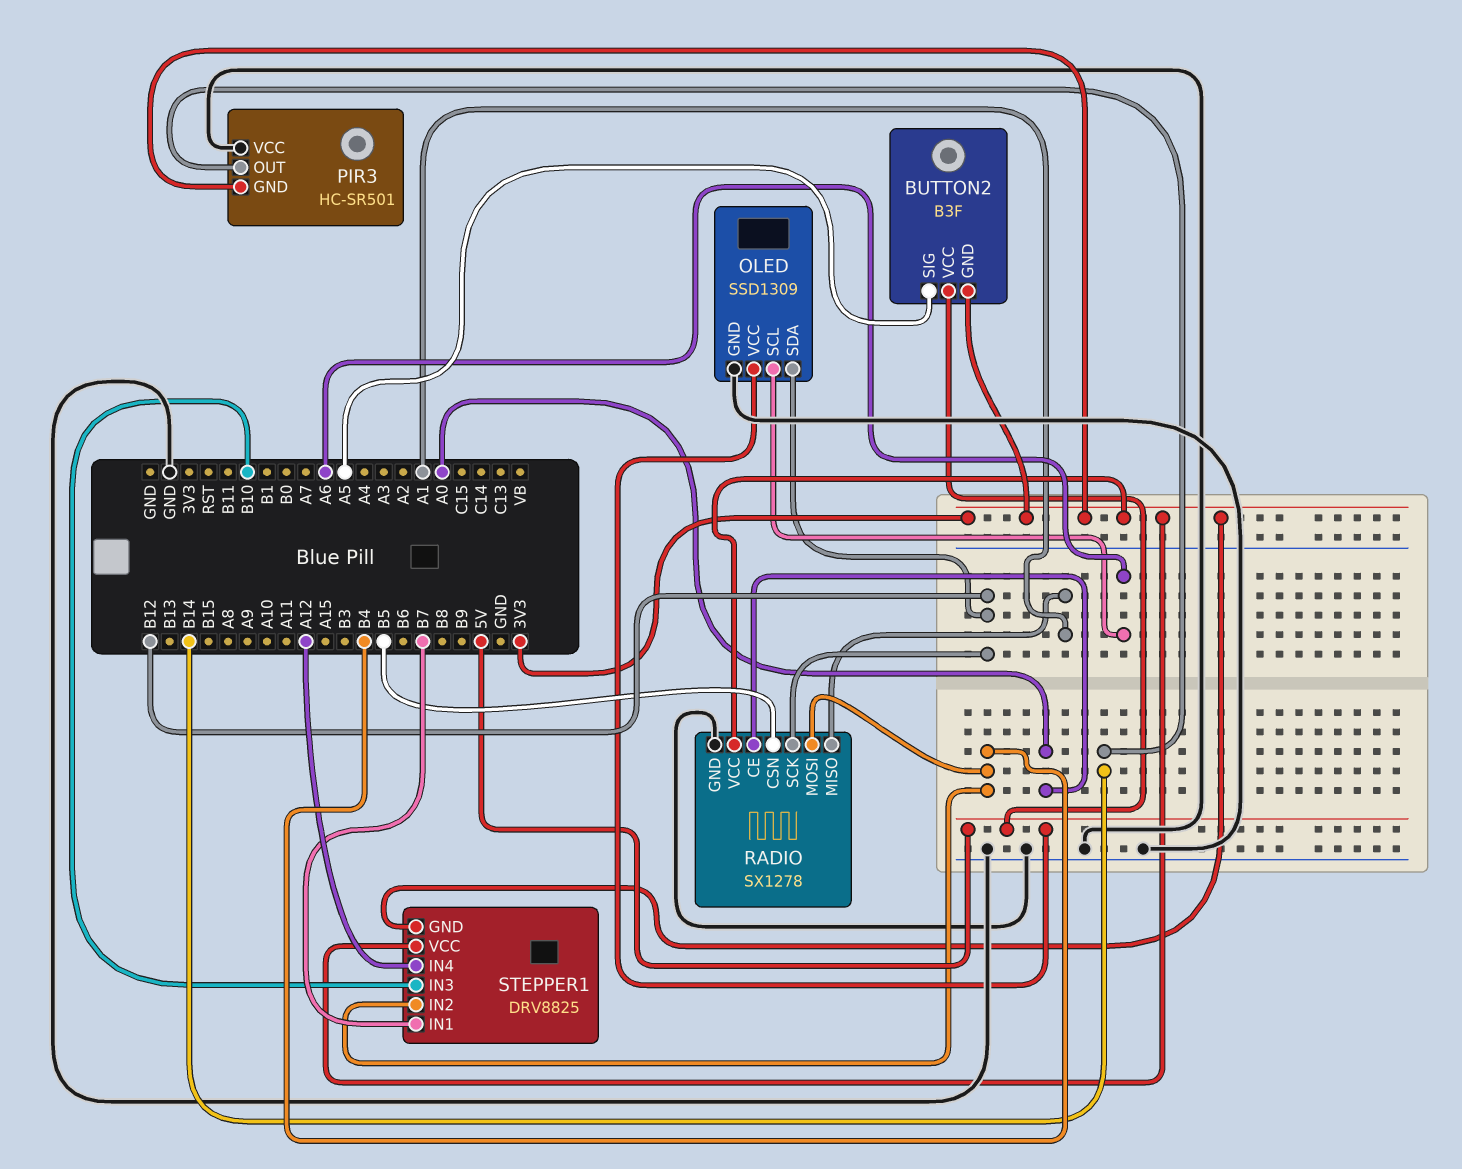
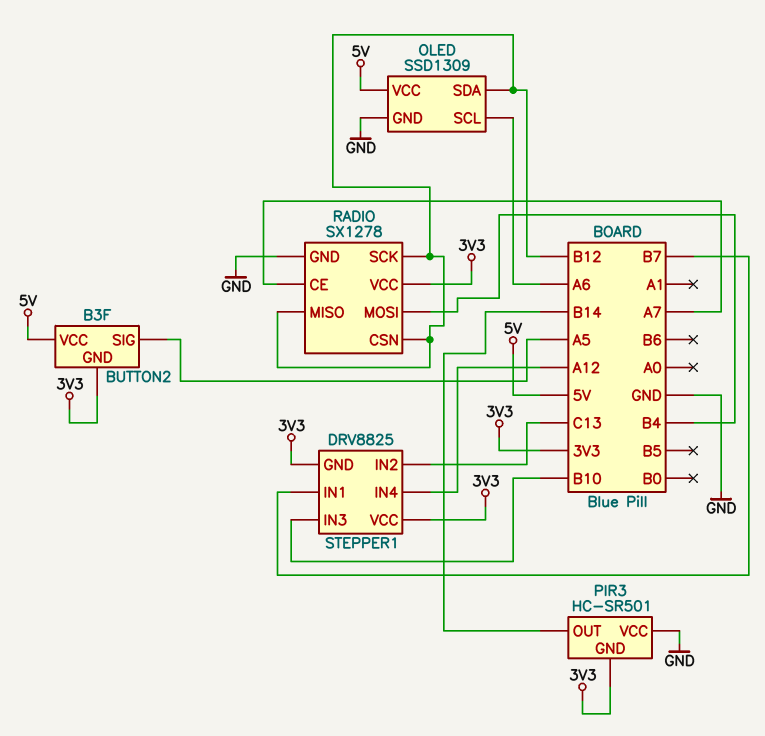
RADIO pin CE: A0 -> A7
RADIO pin CSN: B5 -> B12
RADIO pin MISO: A1 -> B12
STEPPER1 pin IN2: B4 -> C13

